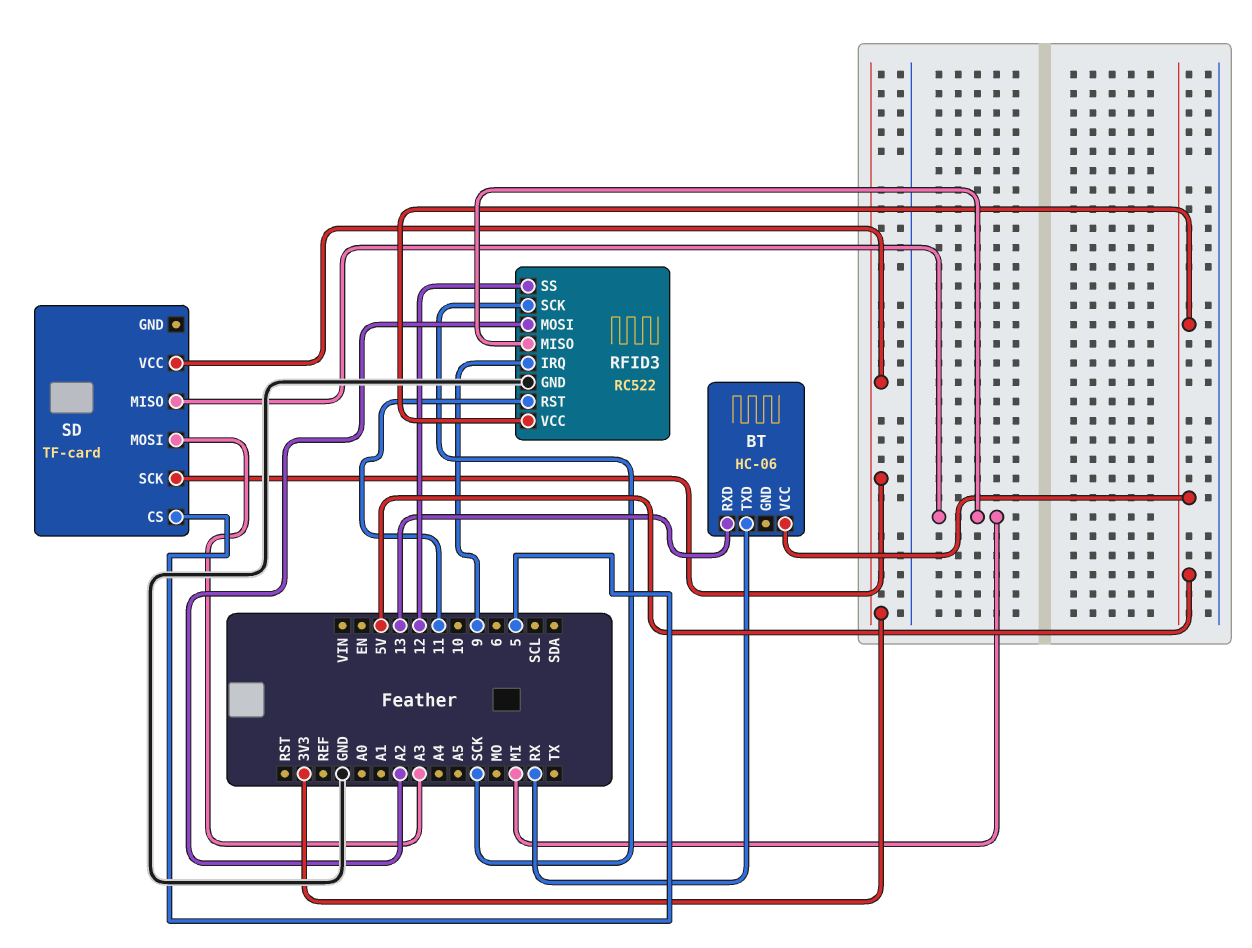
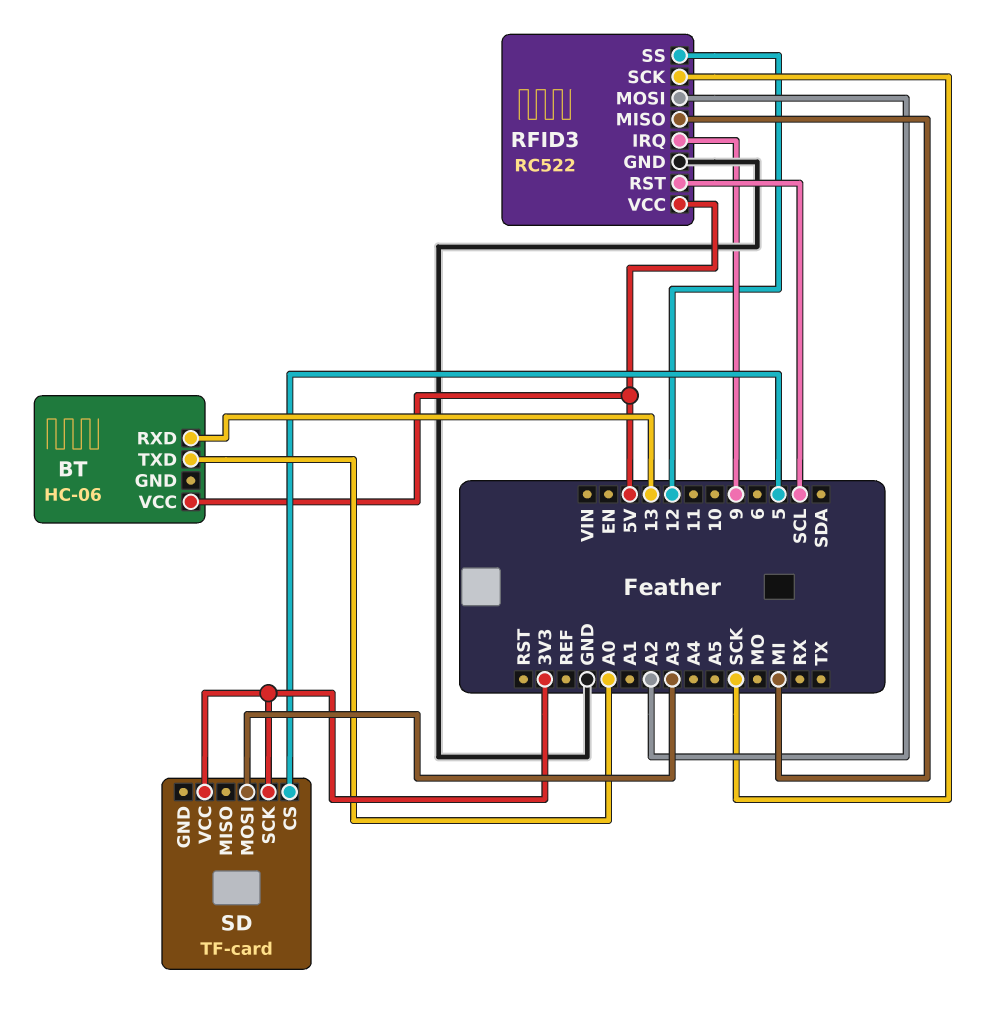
BT pin TXD: RX -> A0
RFID3 pin RST: 11 -> SCL
SD pin MISO: MI -> none

